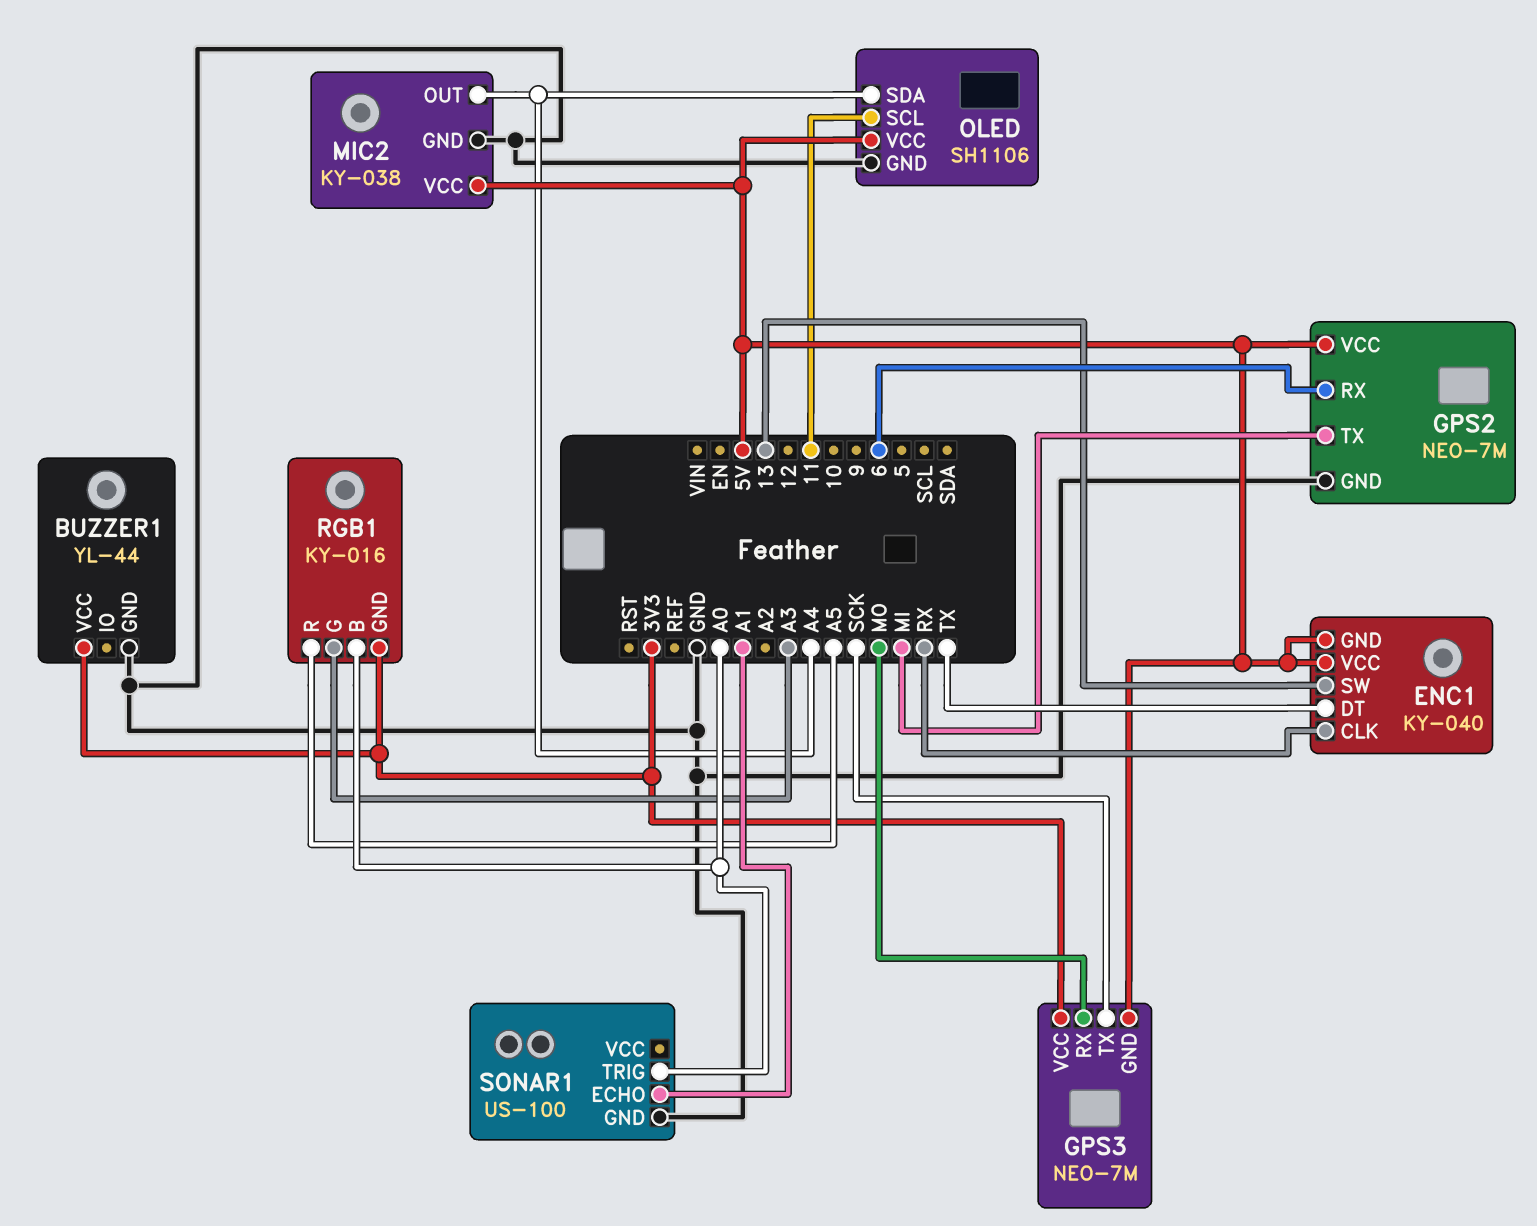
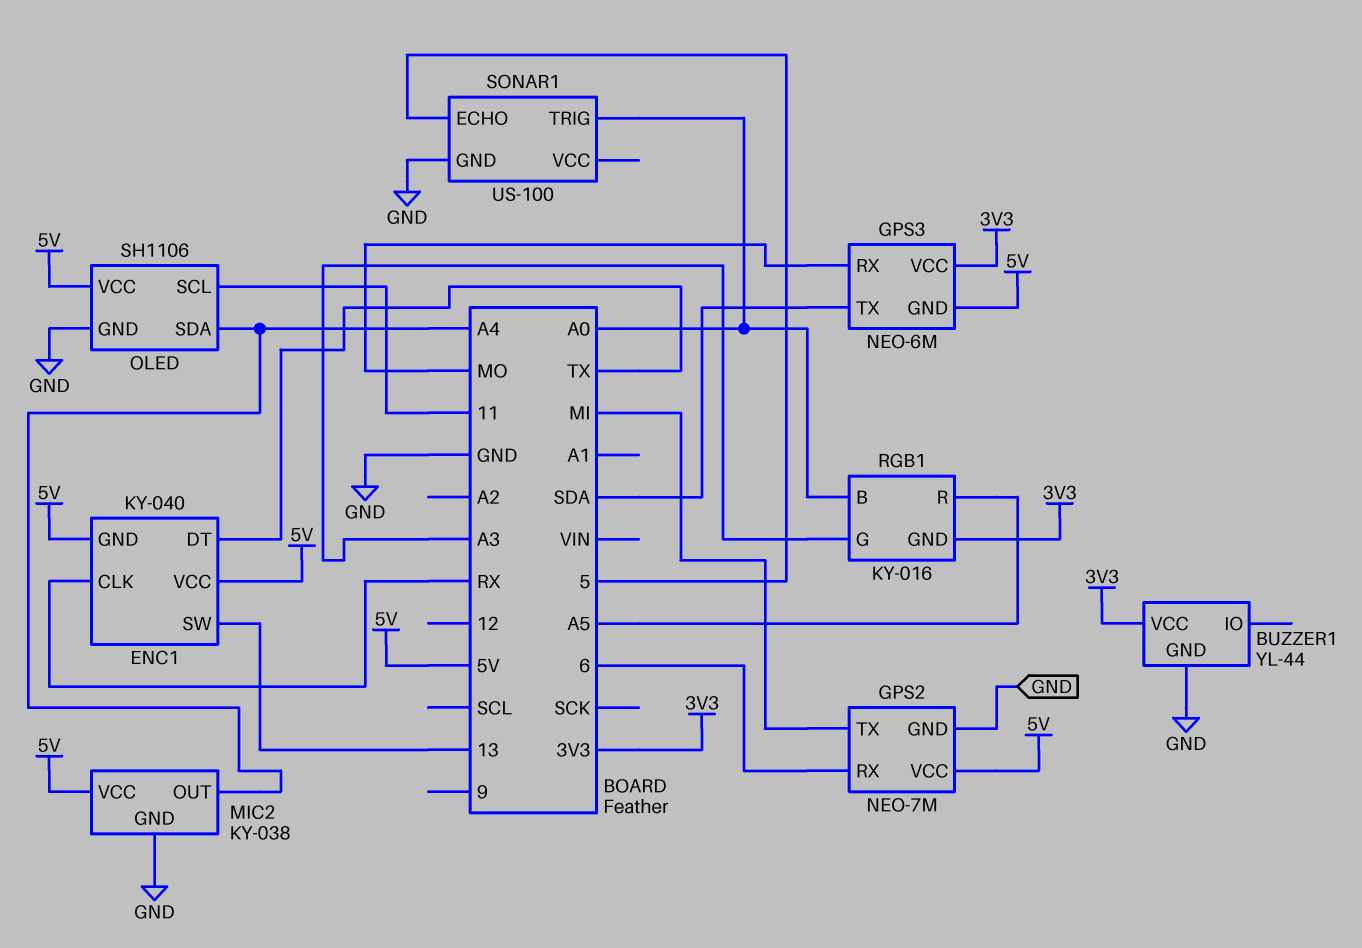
GPS3: NEO-7M -> NEO-6M
GPS3 pin TX: SCK -> SDA
SONAR1 pin ECHO: A1 -> 5

